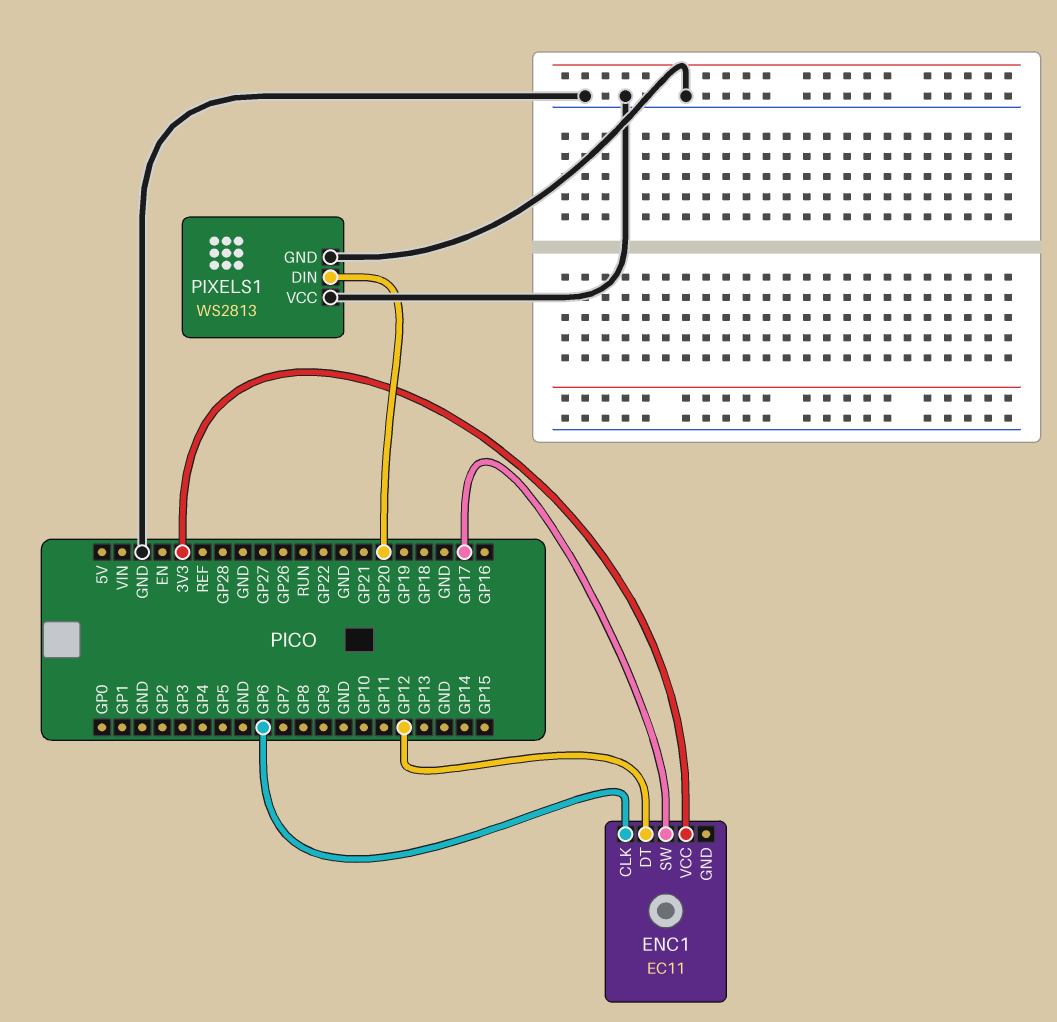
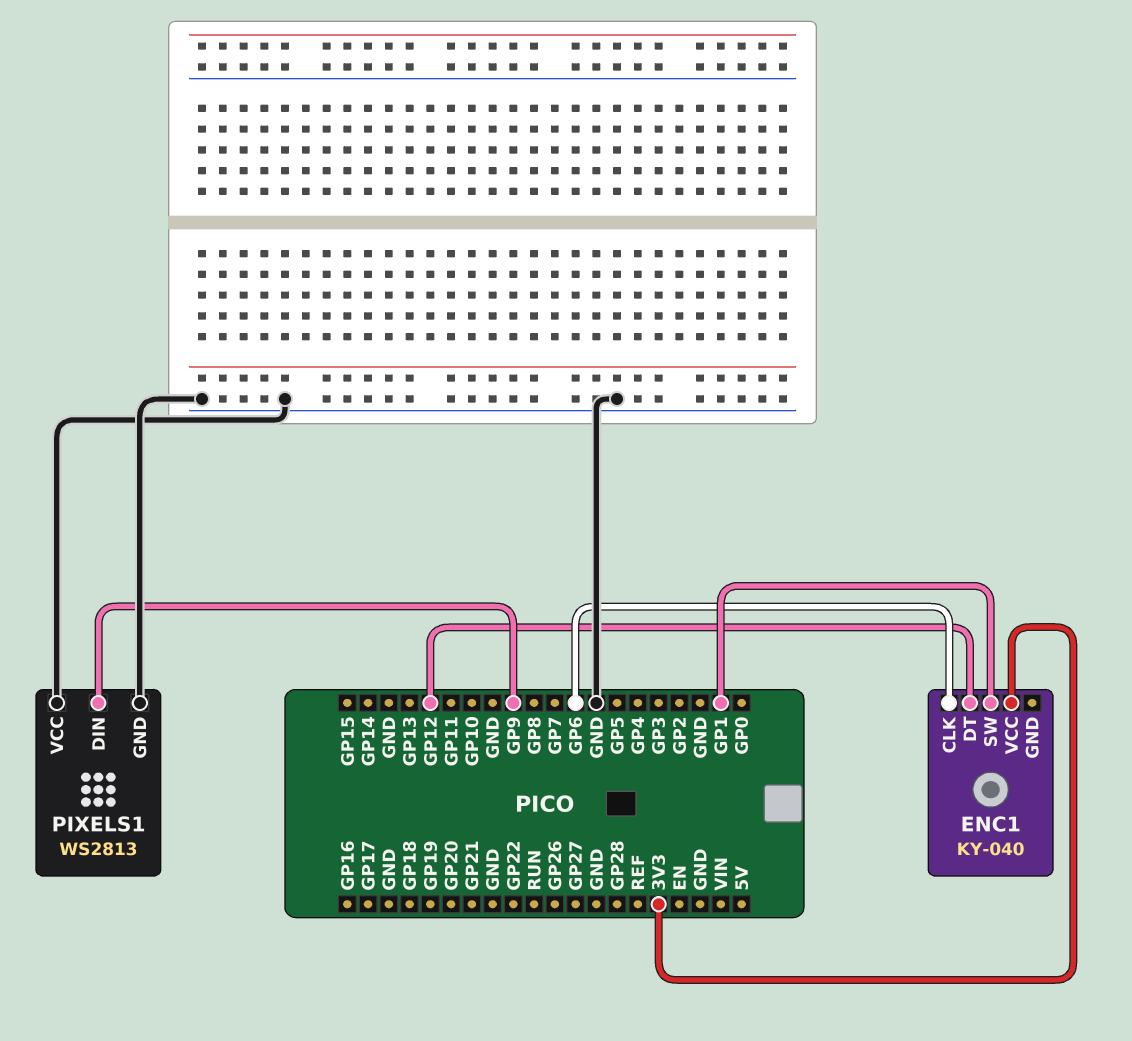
ENC1: EC11 -> KY-040
ENC1 pin SW: GP17 -> GP1
PIXELS1 pin DIN: GP20 -> GP9

